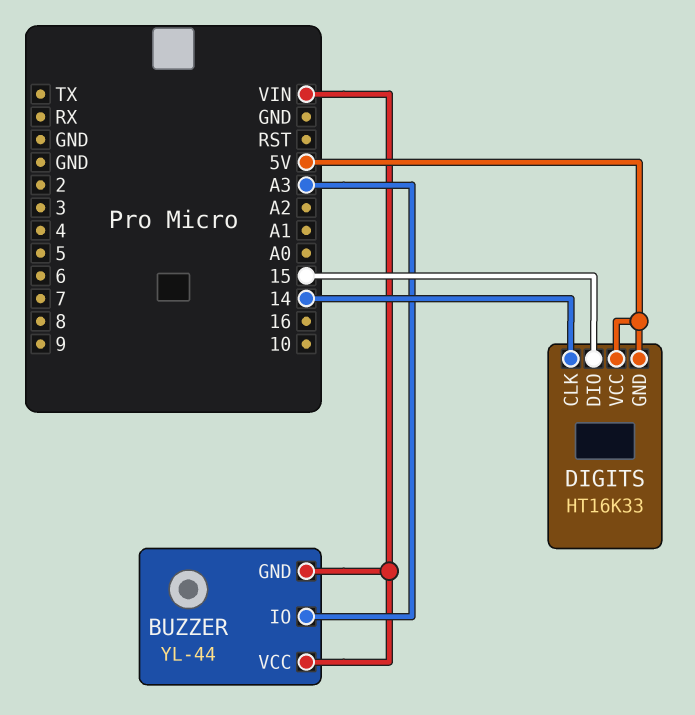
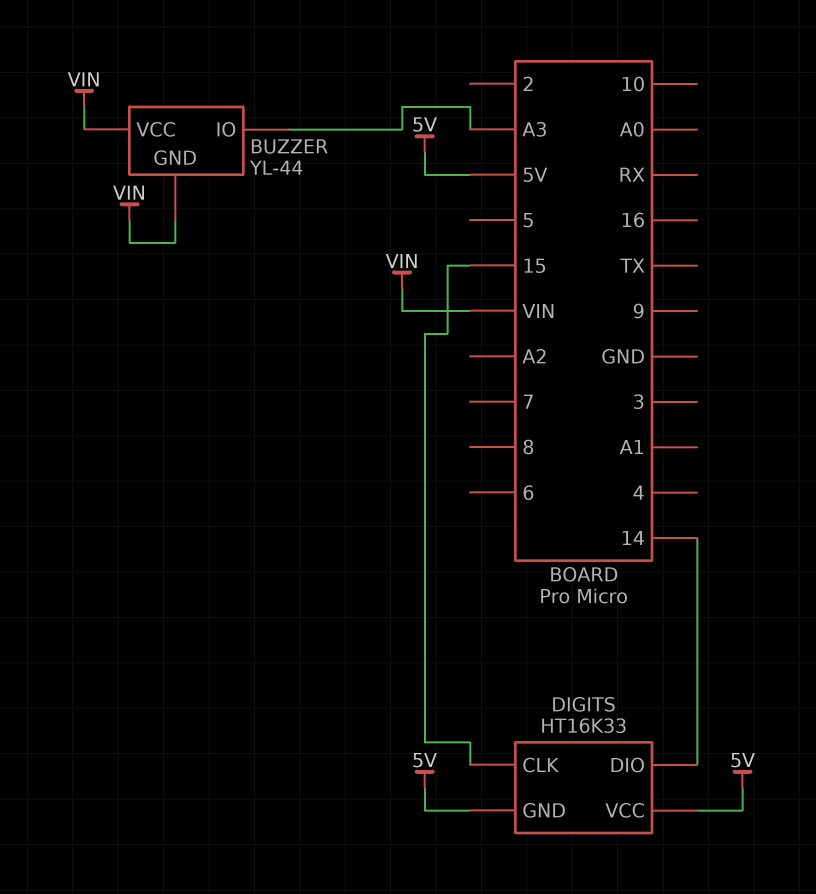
DIGITS pin CLK: 14 -> 15
DIGITS pin DIO: 15 -> 14

